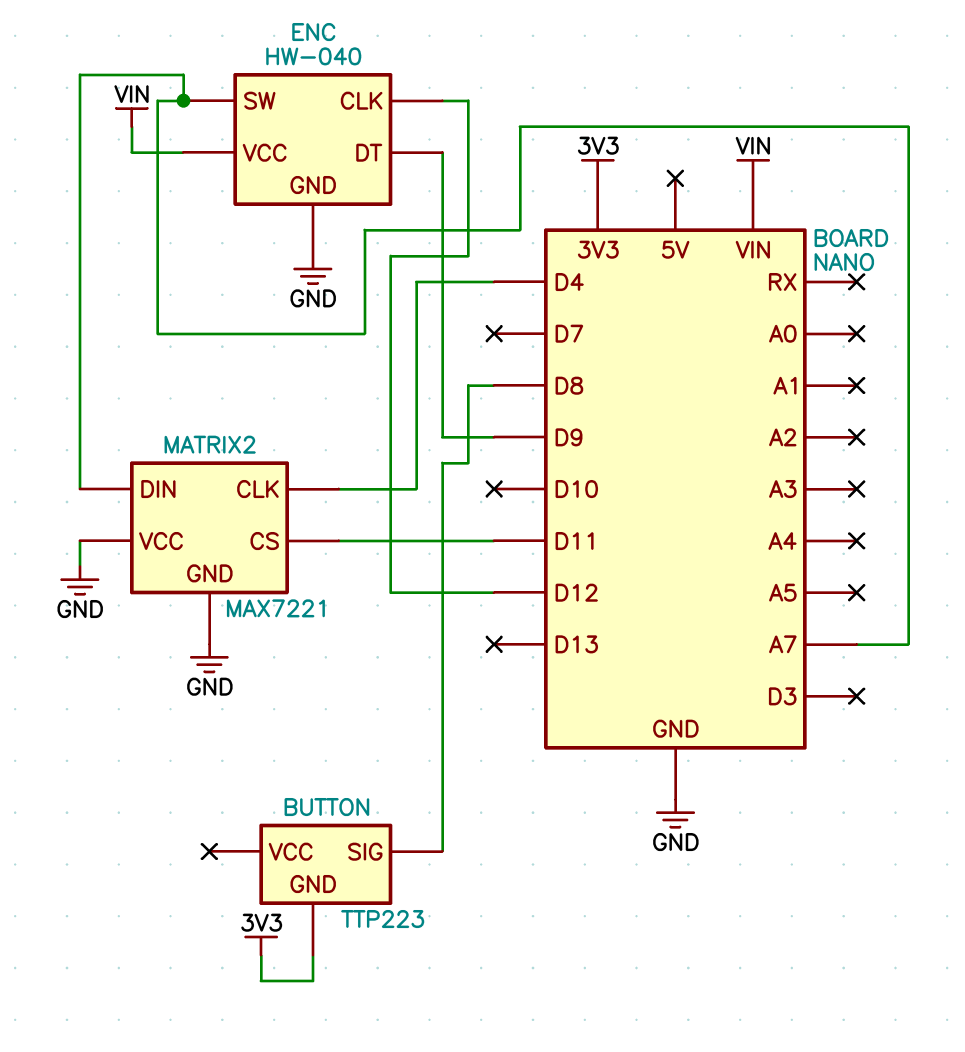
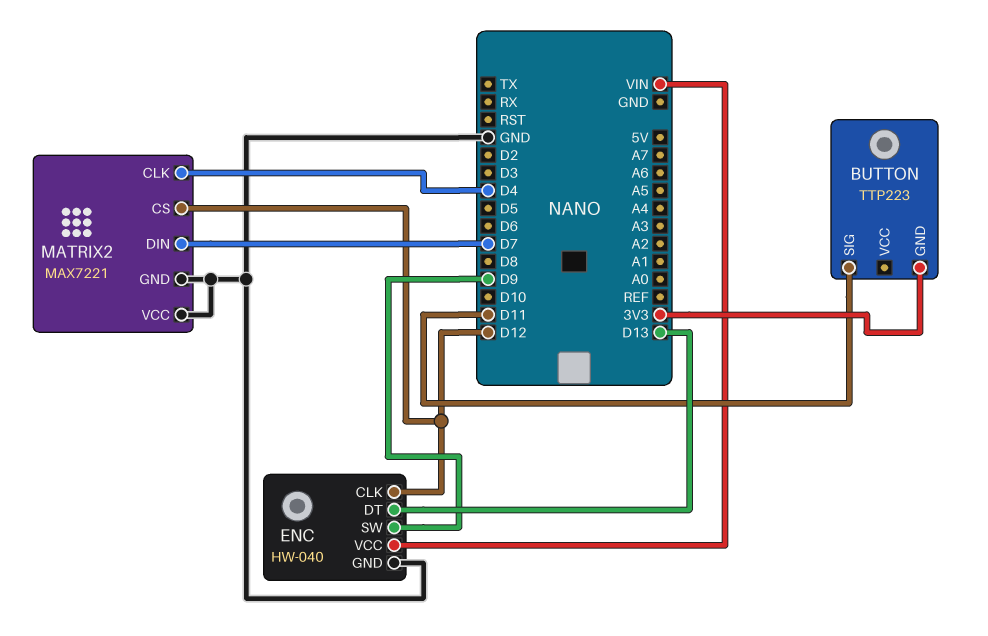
BUTTON pin SIG: D8 -> D11
ENC pin DT: D9 -> D13
ENC pin SW: A7 -> D9
MATRIX2 pin CS: D11 -> D12
MATRIX2 pin DIN: A7 -> D7

